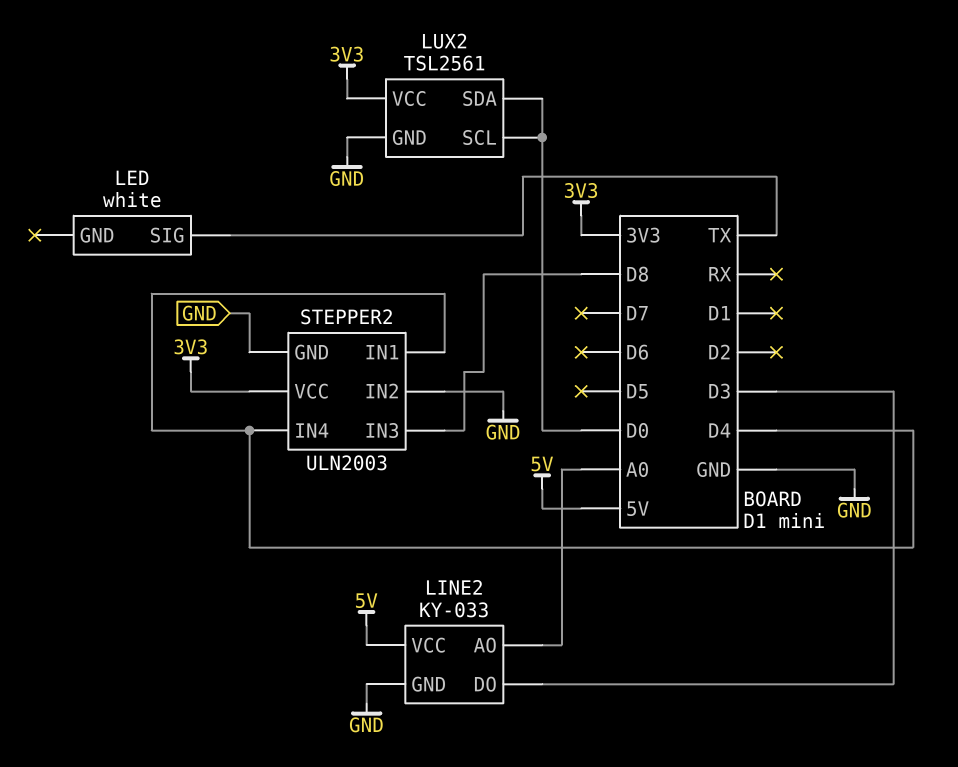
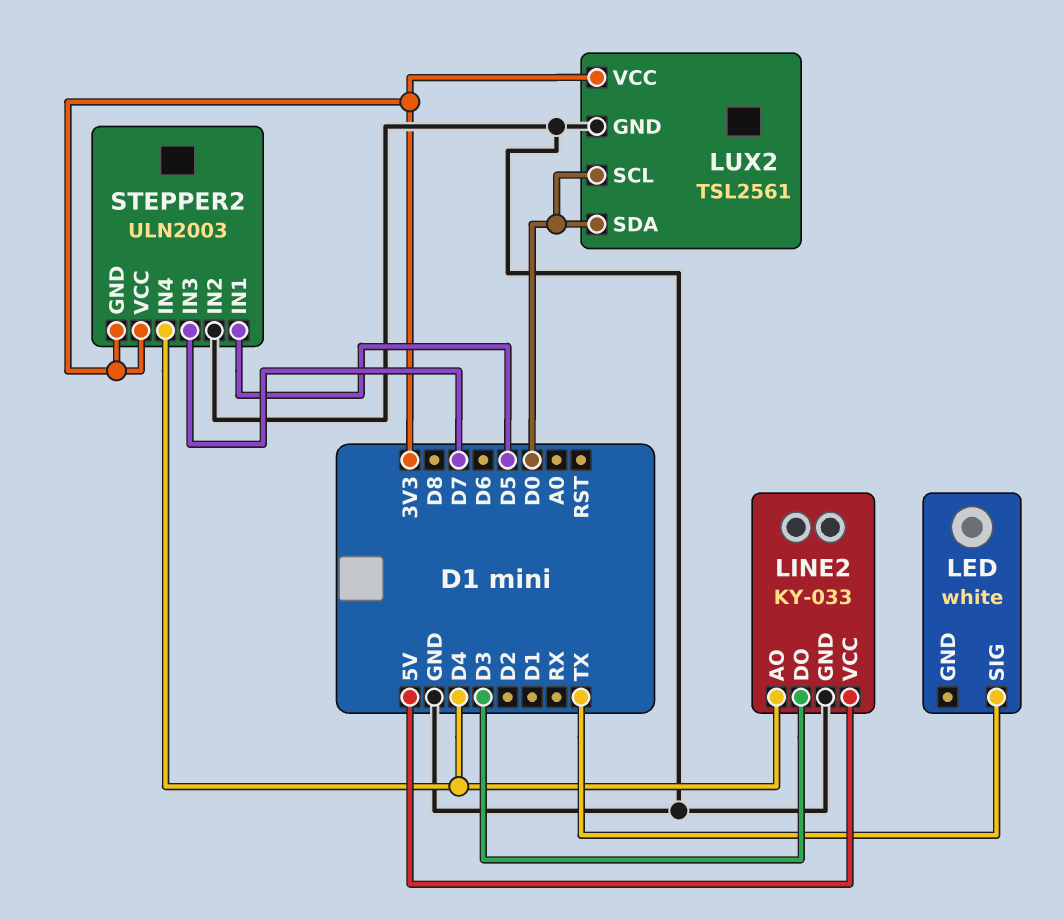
LINE2 pin AO: A0 -> D4
STEPPER2 pin GND: GND -> 3V3
STEPPER2 pin IN1: D4 -> D5
STEPPER2 pin IN3: D8 -> D7

